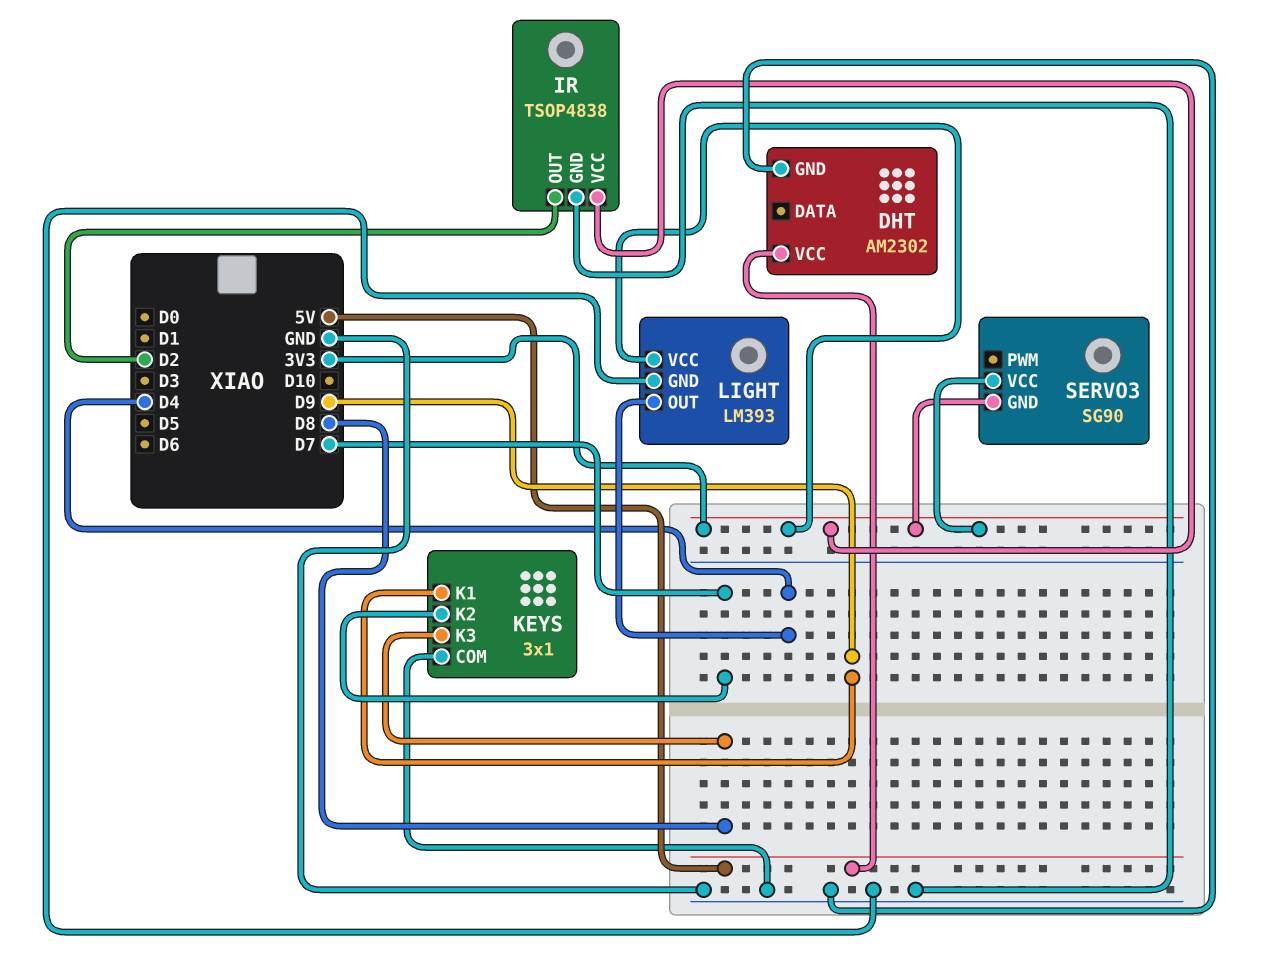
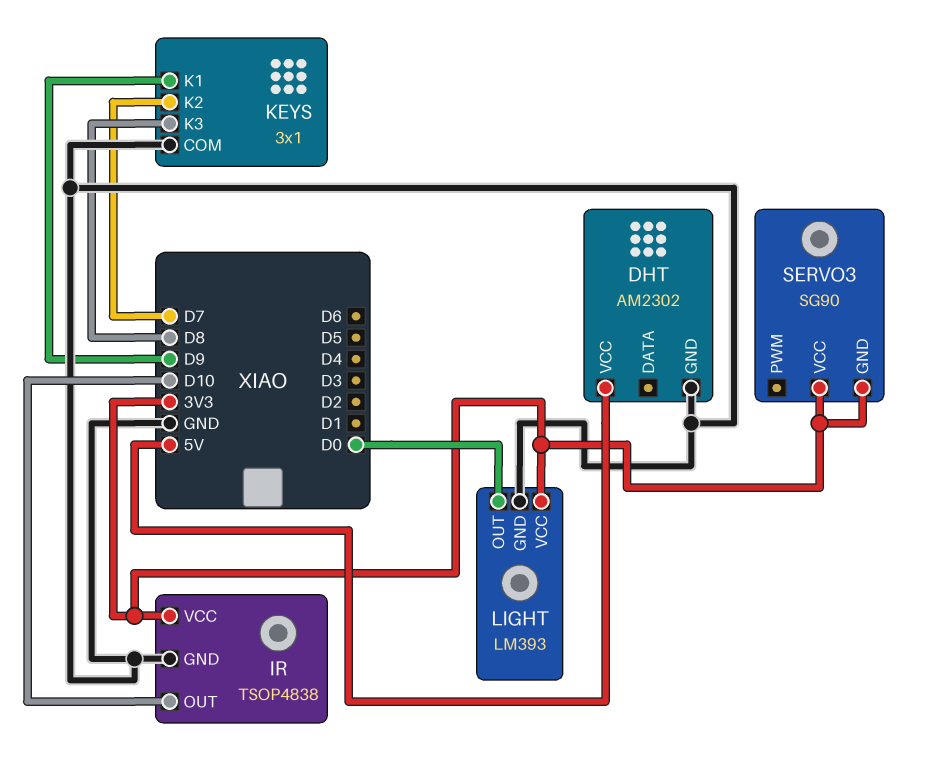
IR pin OUT: D2 -> D10
LIGHT pin OUT: D4 -> D0

